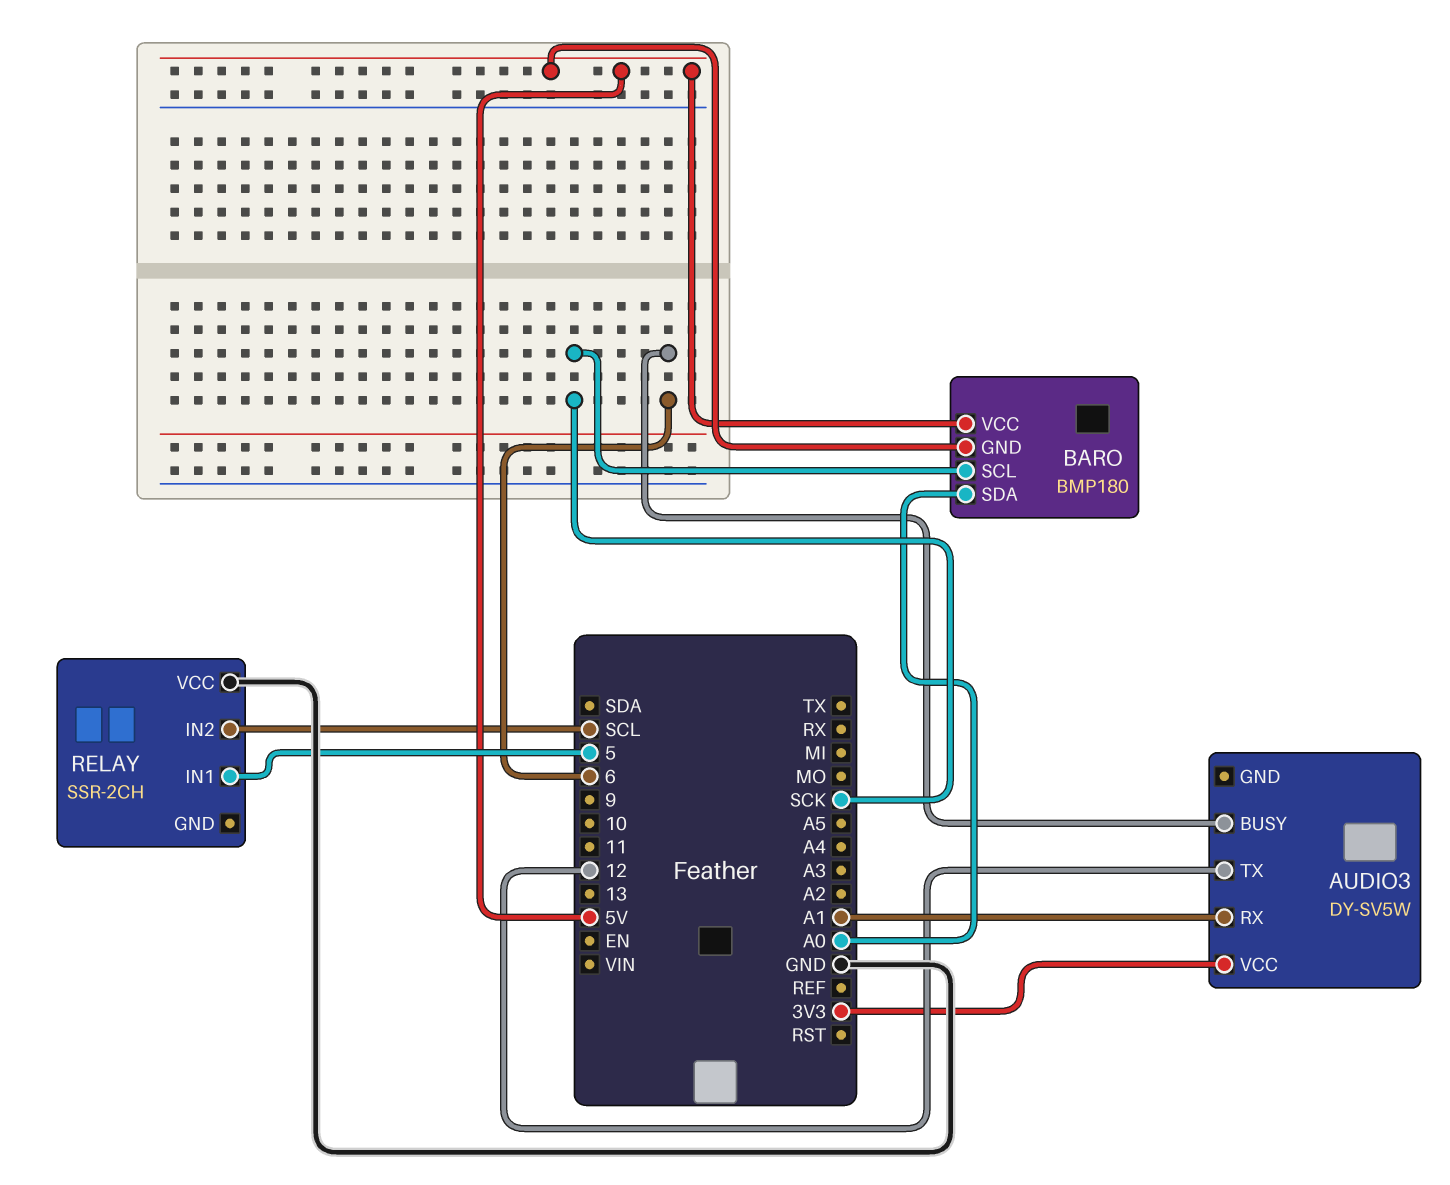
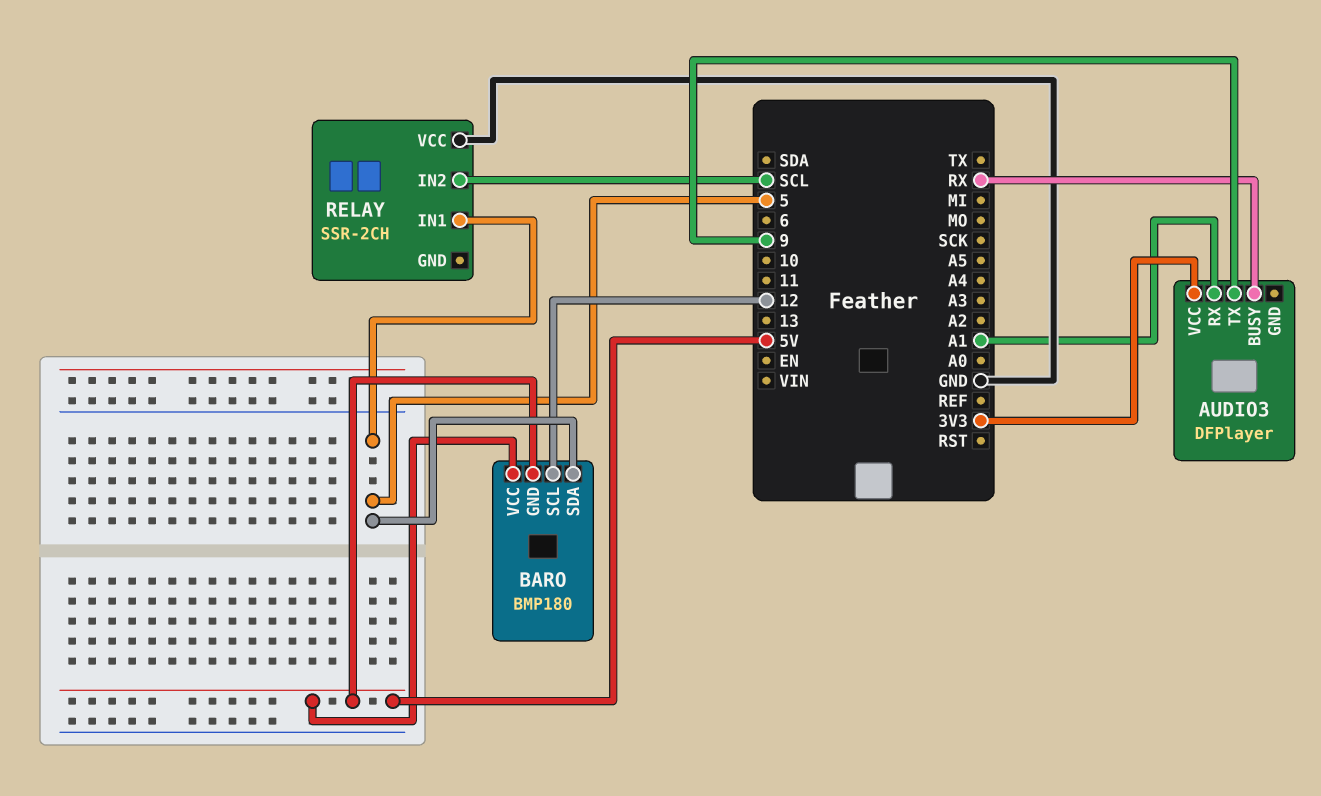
AUDIO3: DY-SV5W -> DFPlayer
AUDIO3 pin BUSY: 6 -> RX
AUDIO3 pin TX: 12 -> 9
BARO pin SCL: SCK -> 12
BARO pin SDA: A0 -> 5

